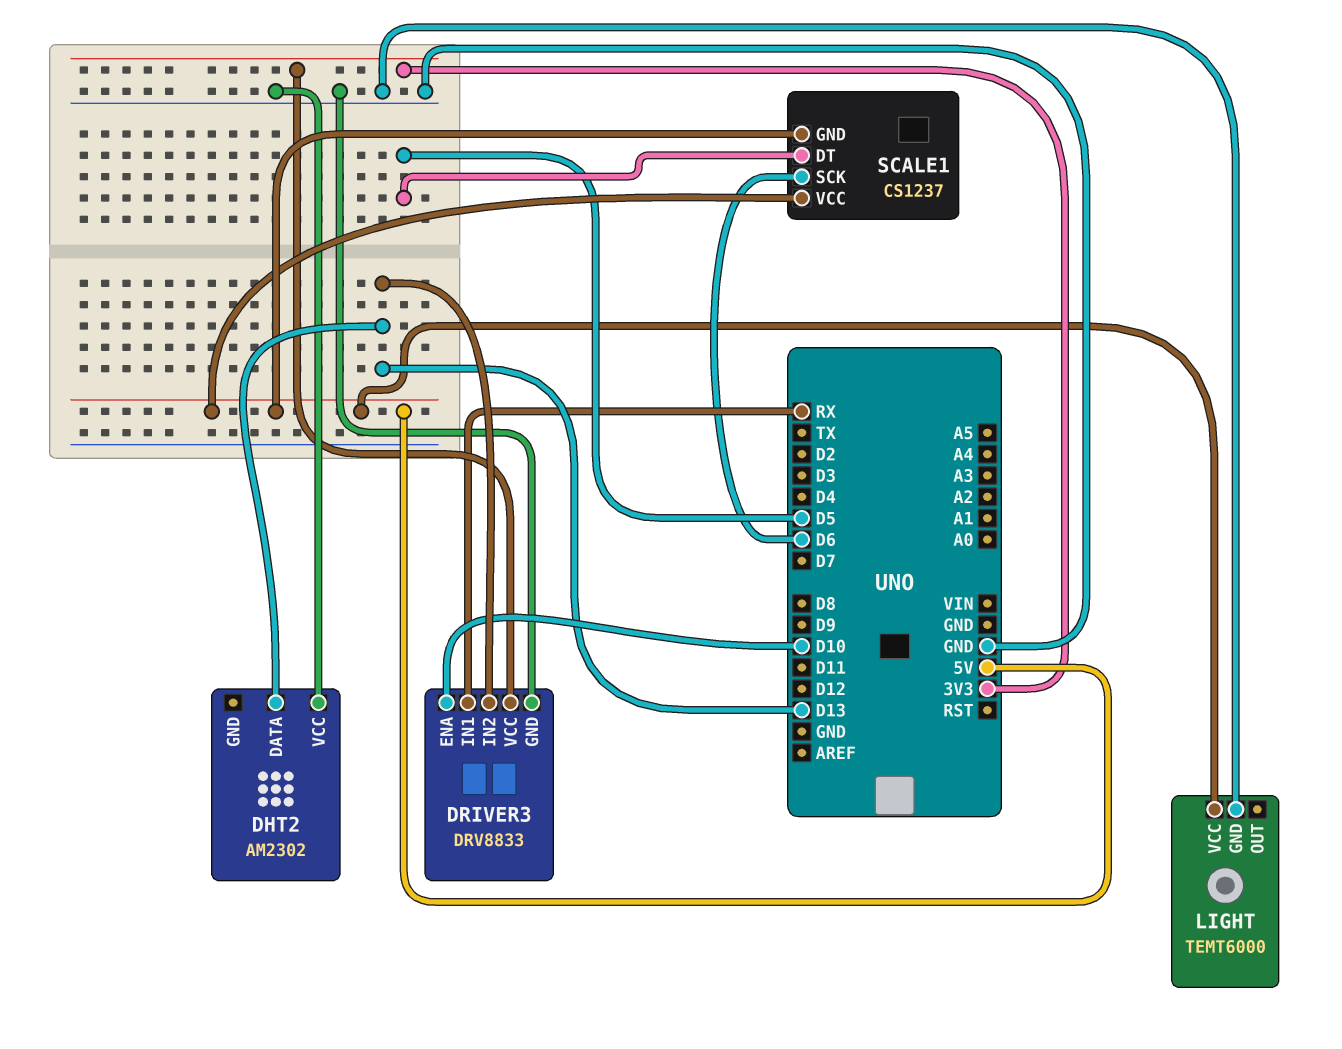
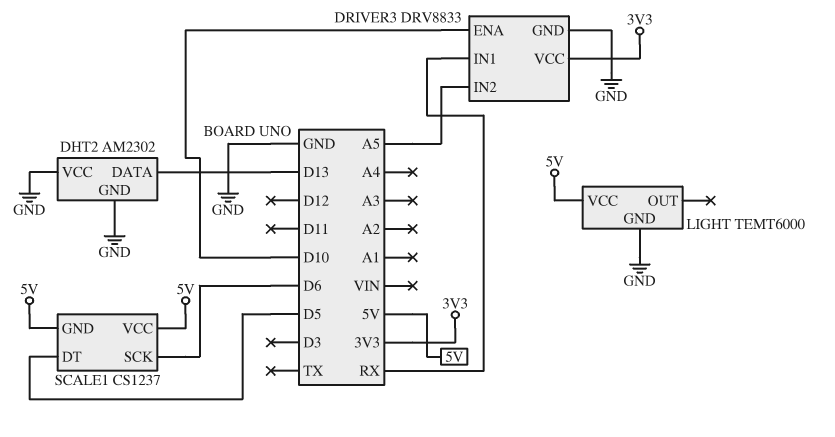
DHT2 pin GND: none -> GND
DRIVER3 pin IN2: D13 -> A5

